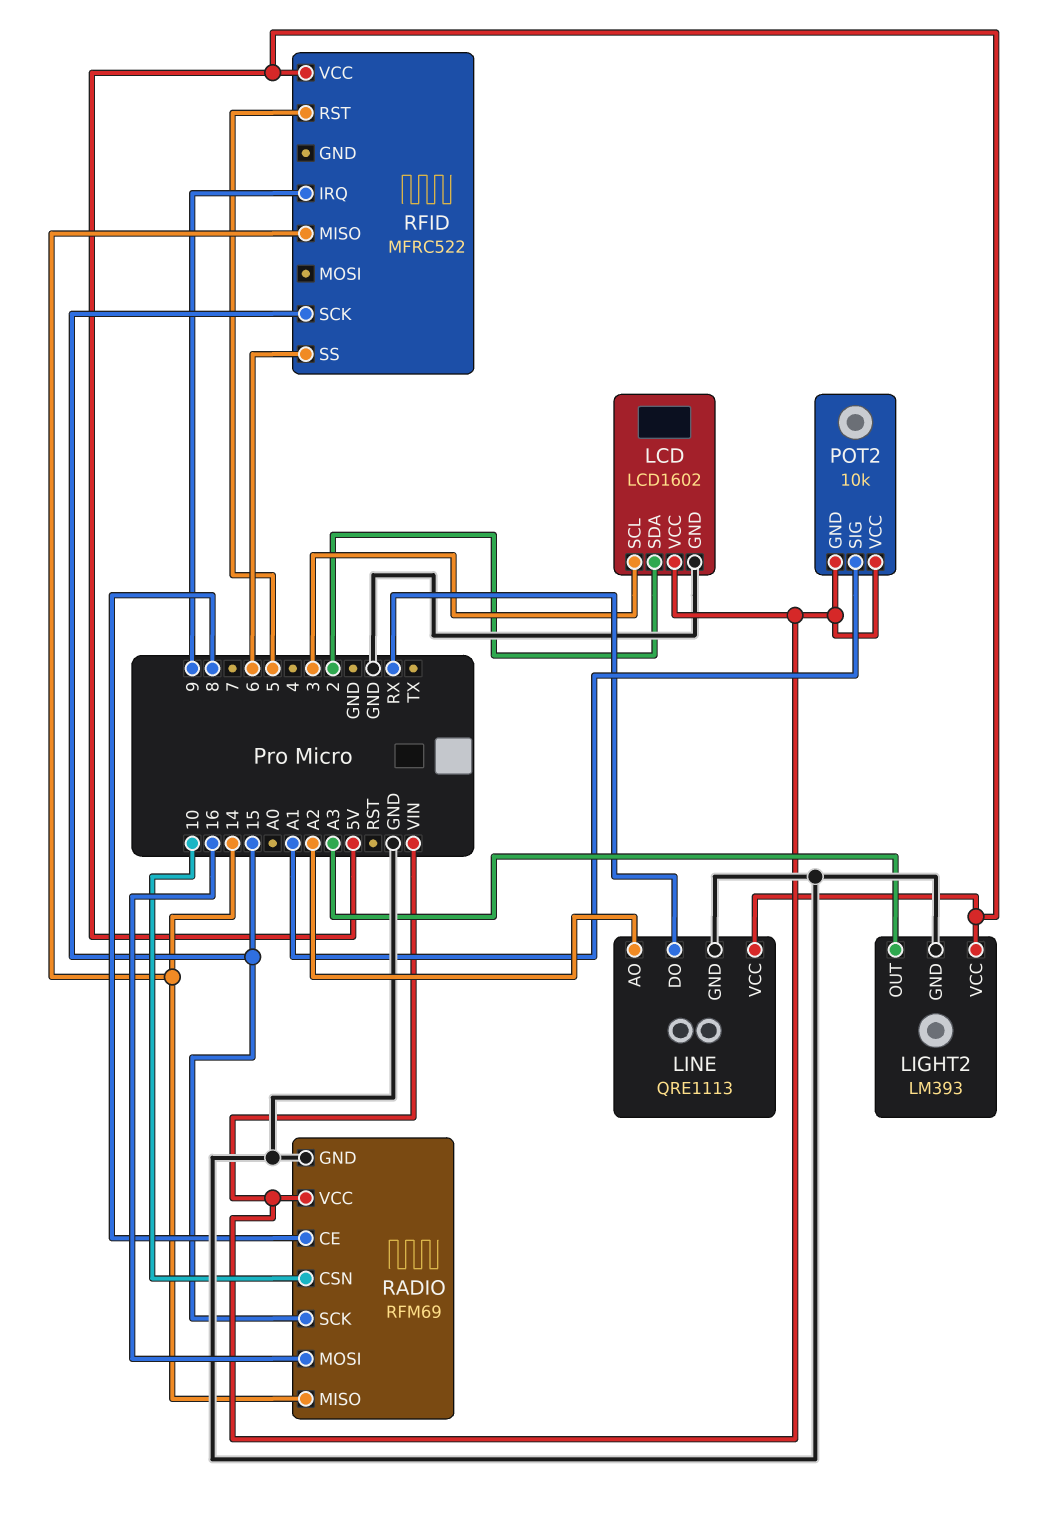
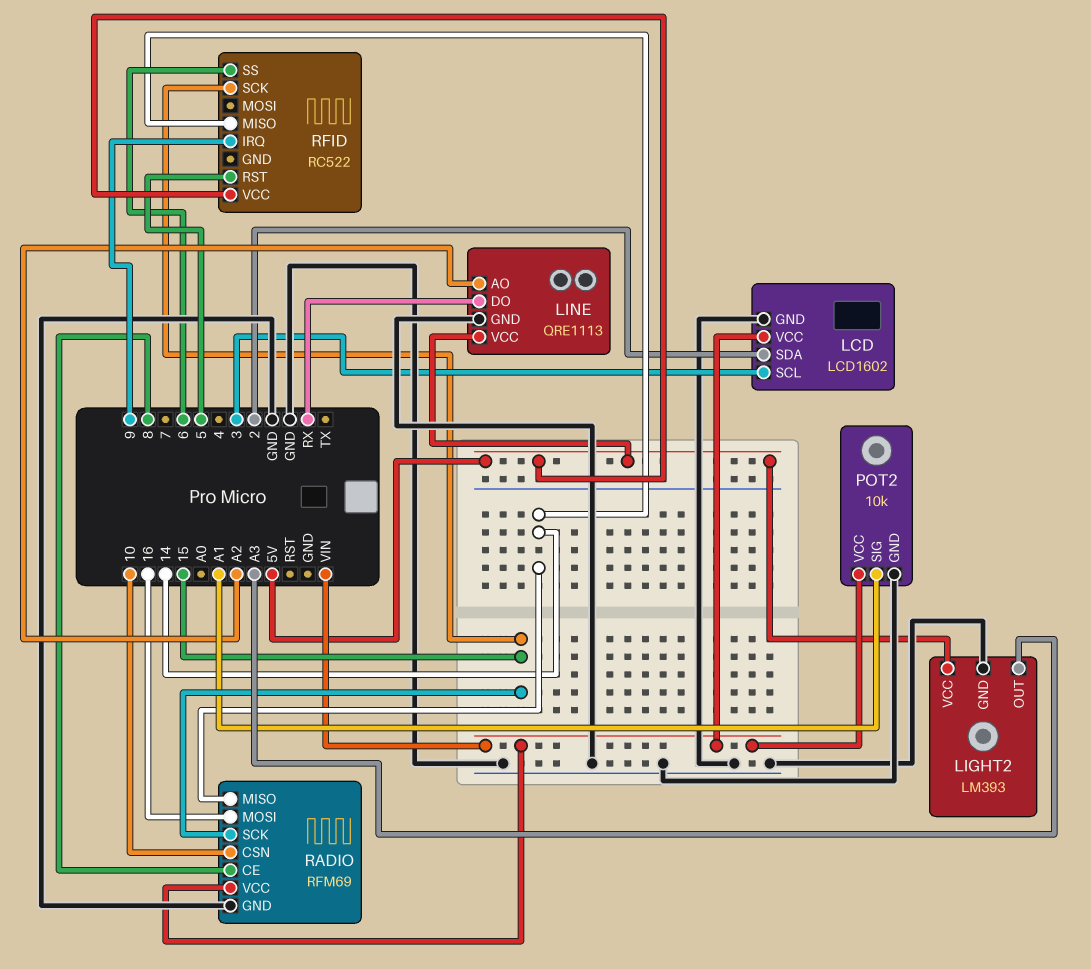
POT2 pin GND: VIN -> GND
RFID: MFRC522 -> RC522

